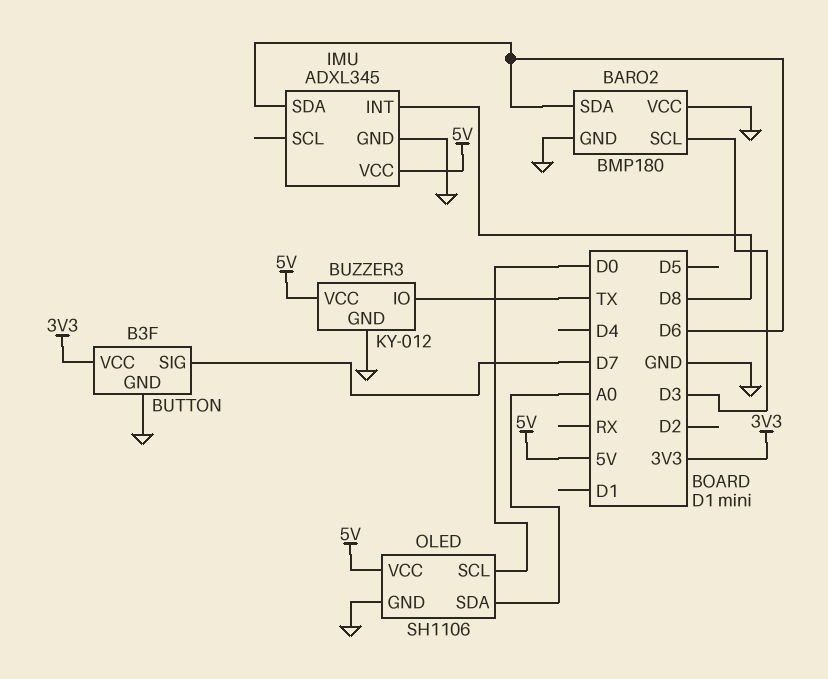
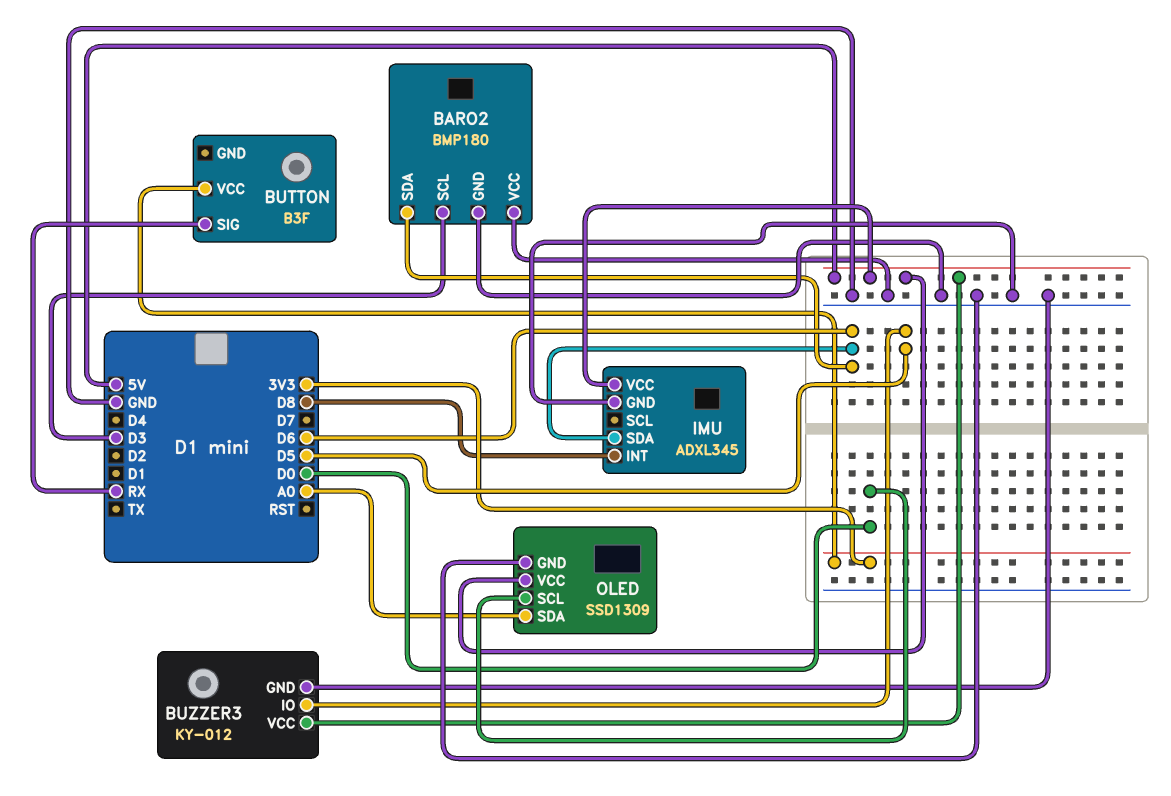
BUTTON pin GND: GND -> none
BUTTON pin SIG: D7 -> RX
BUZZER3 pin IO: TX -> D5
OLED: SH1106 -> SSD1309

